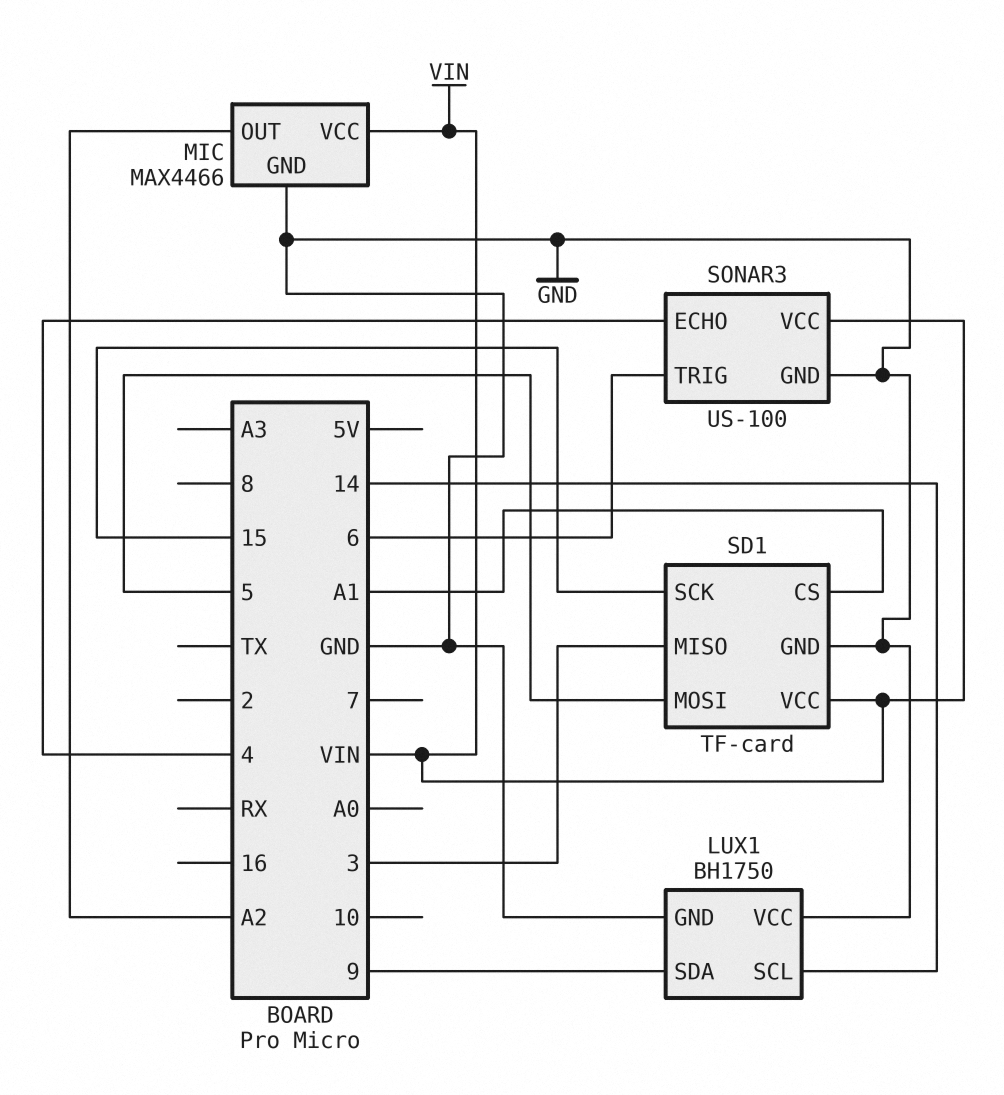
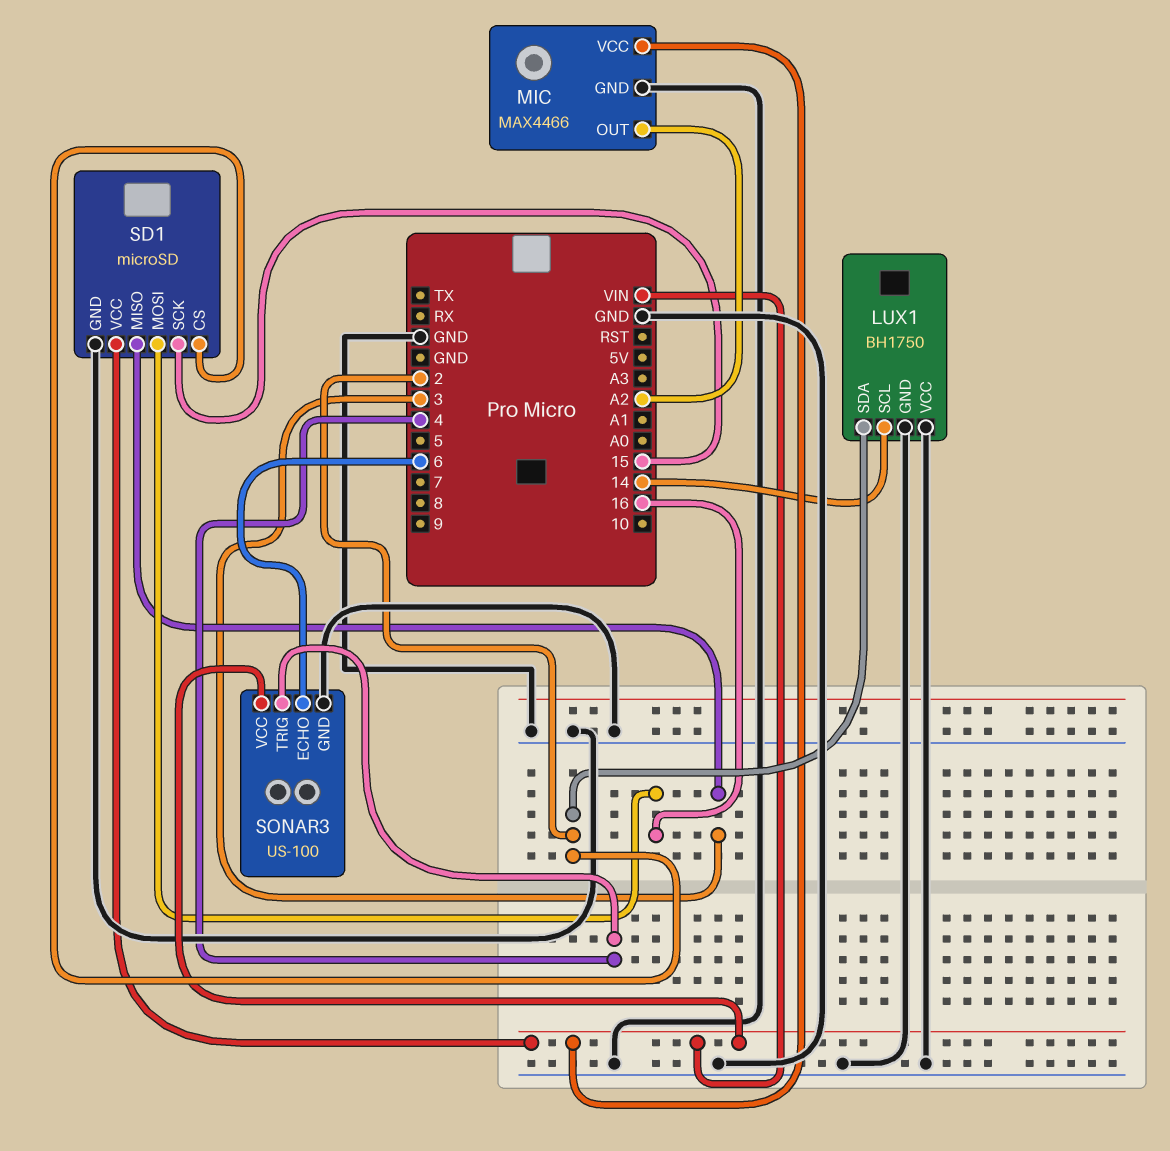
LUX1 pin SDA: 9 -> 2
SD1: TF-card -> microSD
SD1 pin CS: A1 -> 2
SD1 pin MOSI: 5 -> 16
SONAR3 pin ECHO: 4 -> 6
SONAR3 pin TRIG: 6 -> 4

